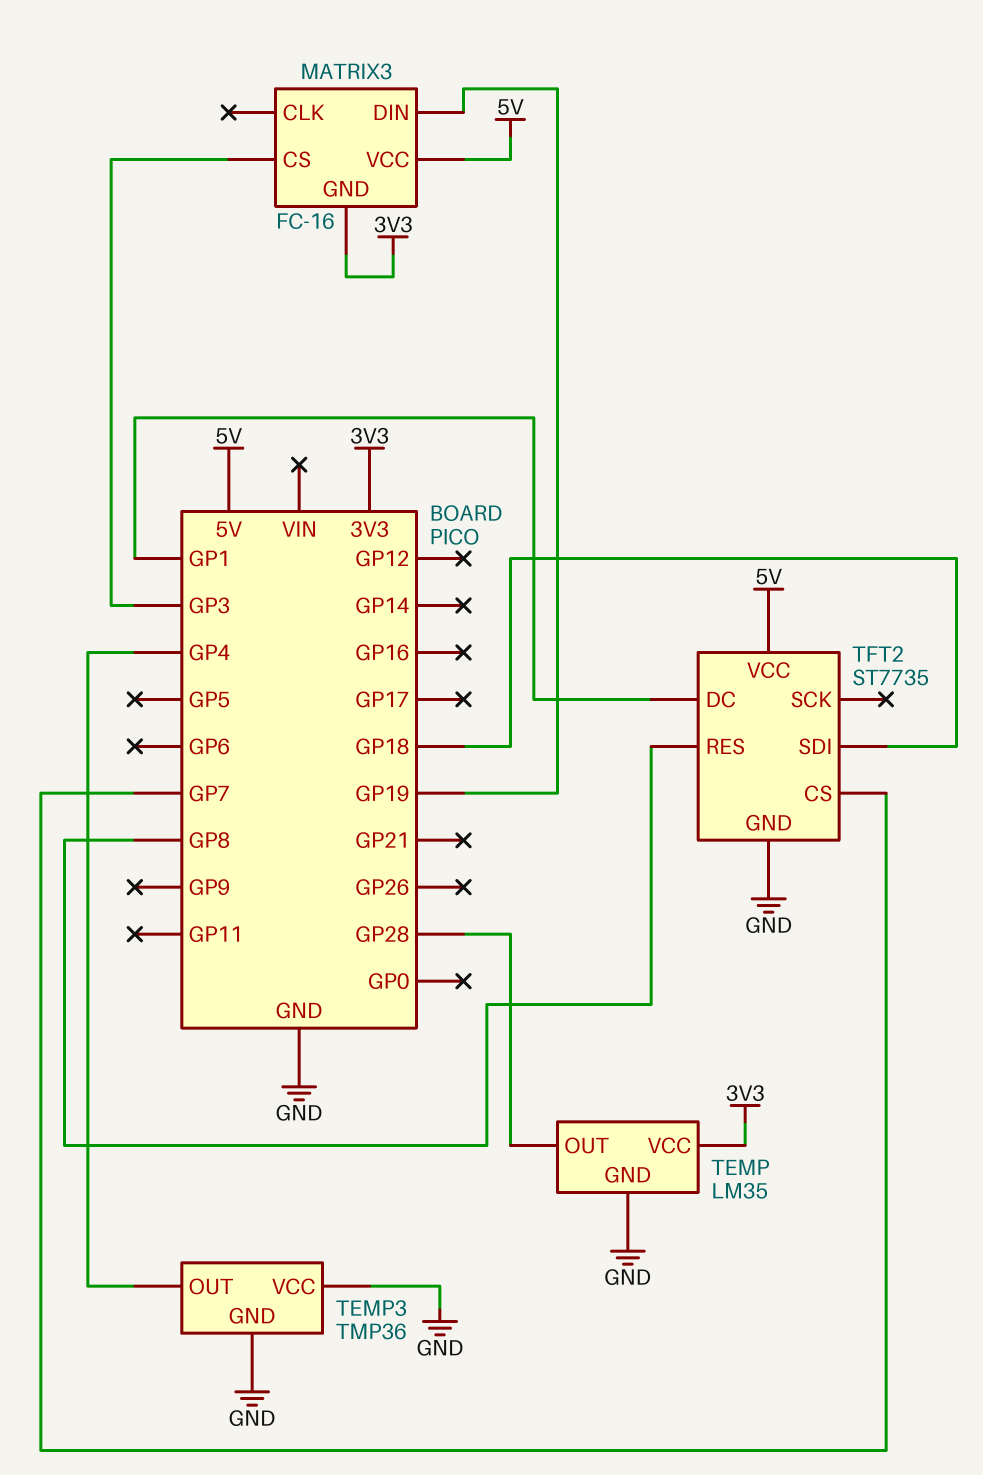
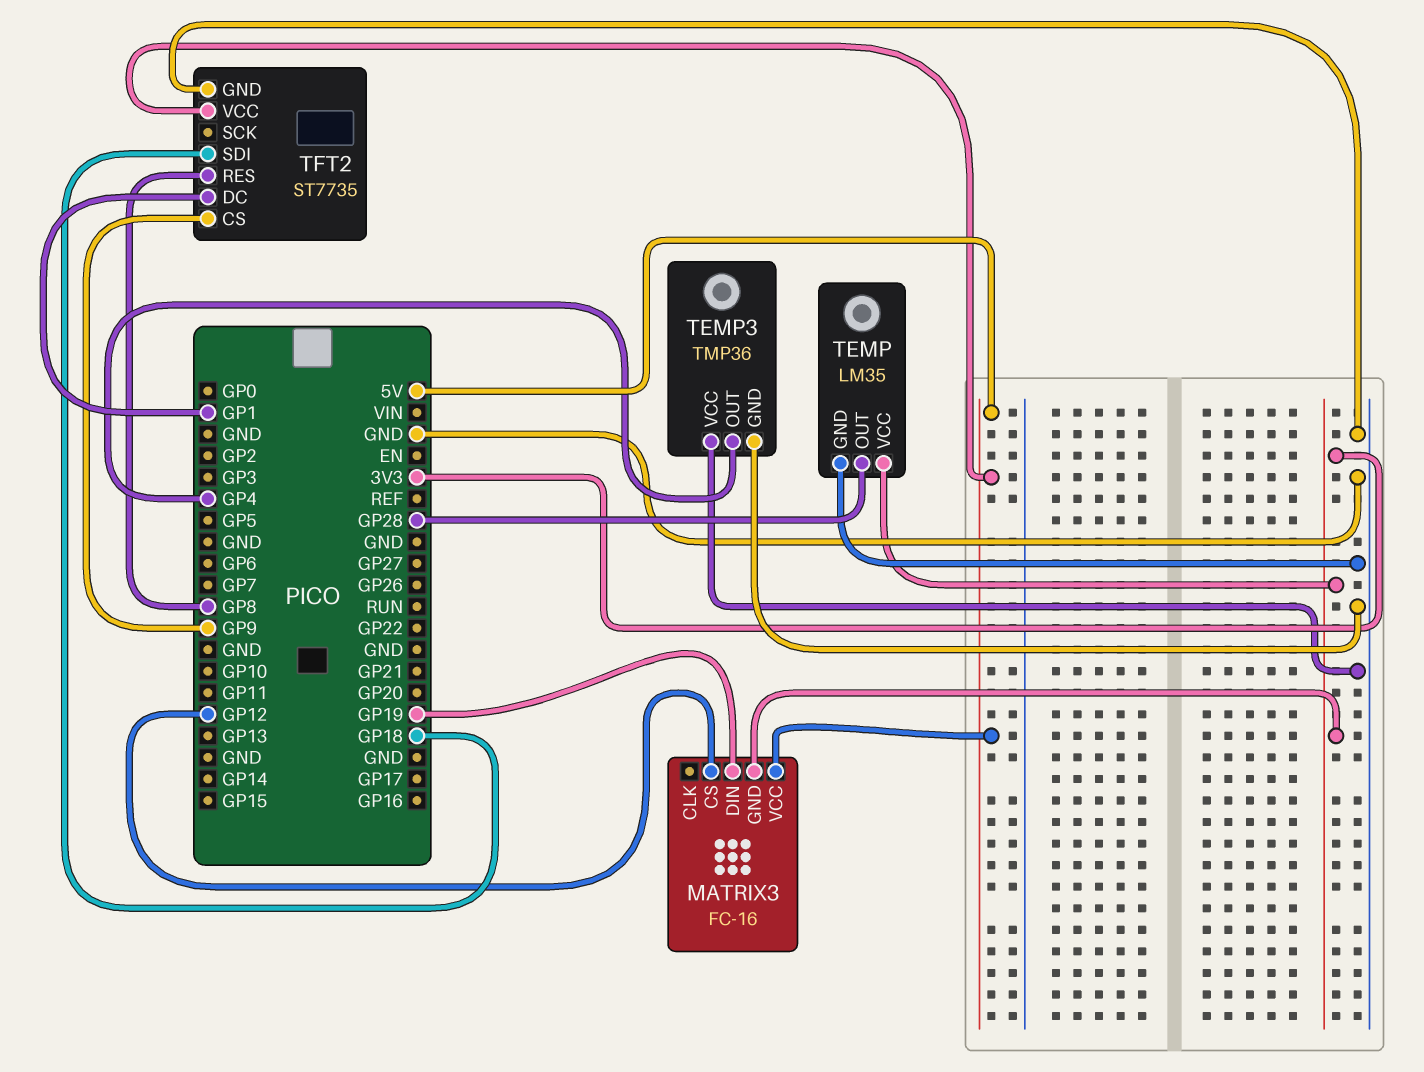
MATRIX3 pin CS: GP3 -> GP12
TFT2 pin CS: GP7 -> GP9

